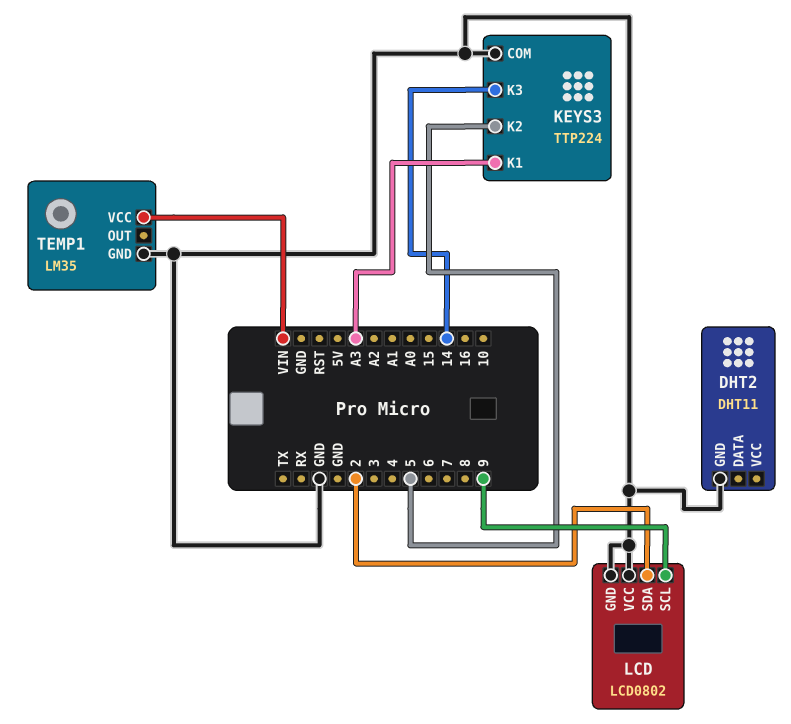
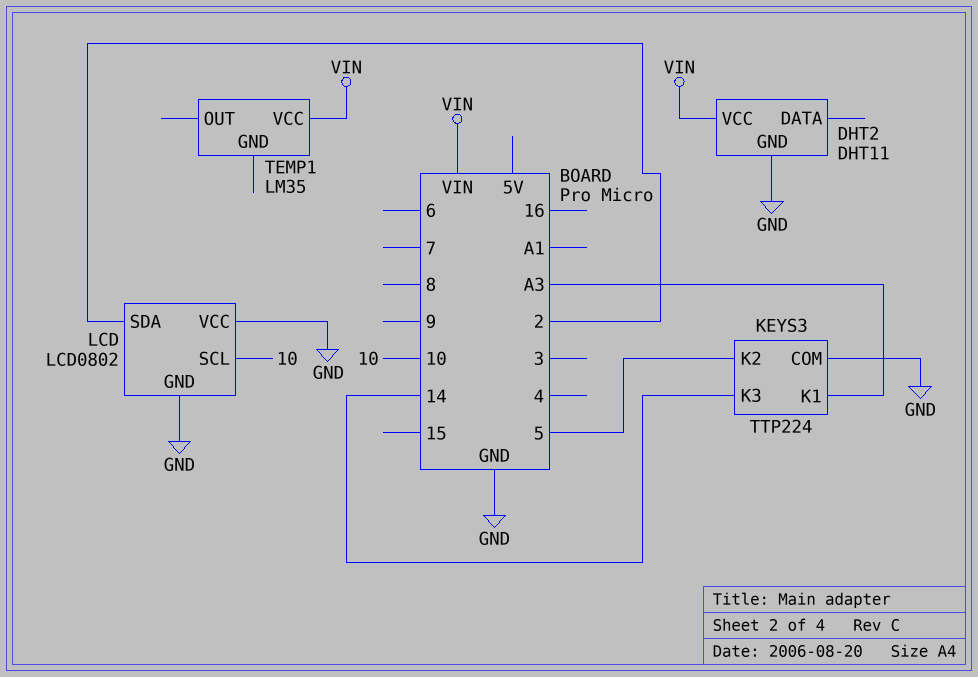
DHT2 pin VCC: none -> VIN
LCD pin SCL: 9 -> 10
TEMP1 pin GND: GND -> none

